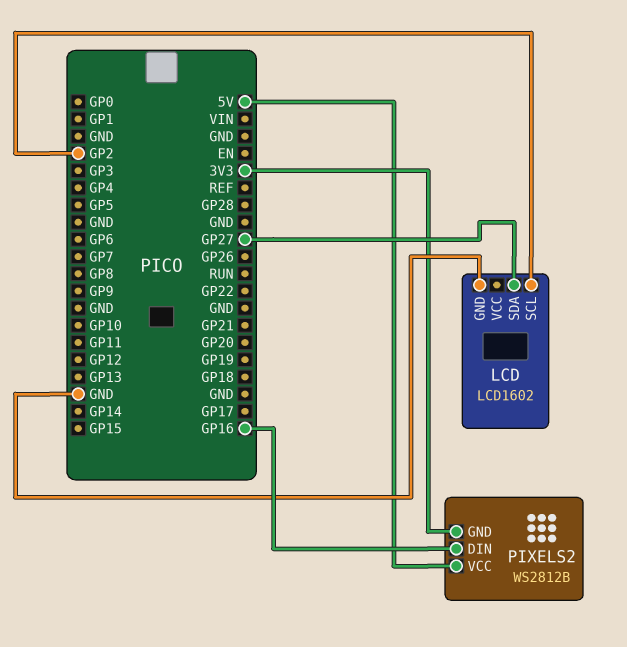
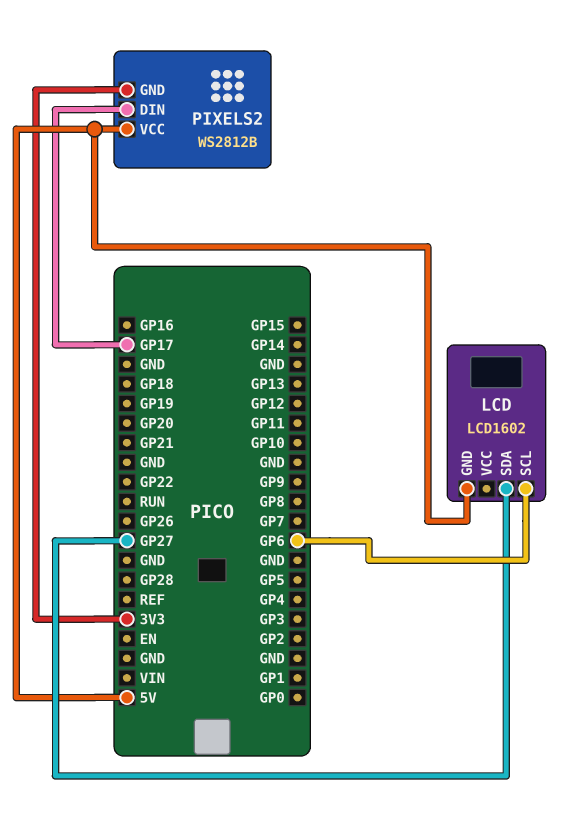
LCD pin GND: GND -> 5V
LCD pin SCL: GP2 -> GP6
PIXELS2 pin DIN: GP16 -> GP17

